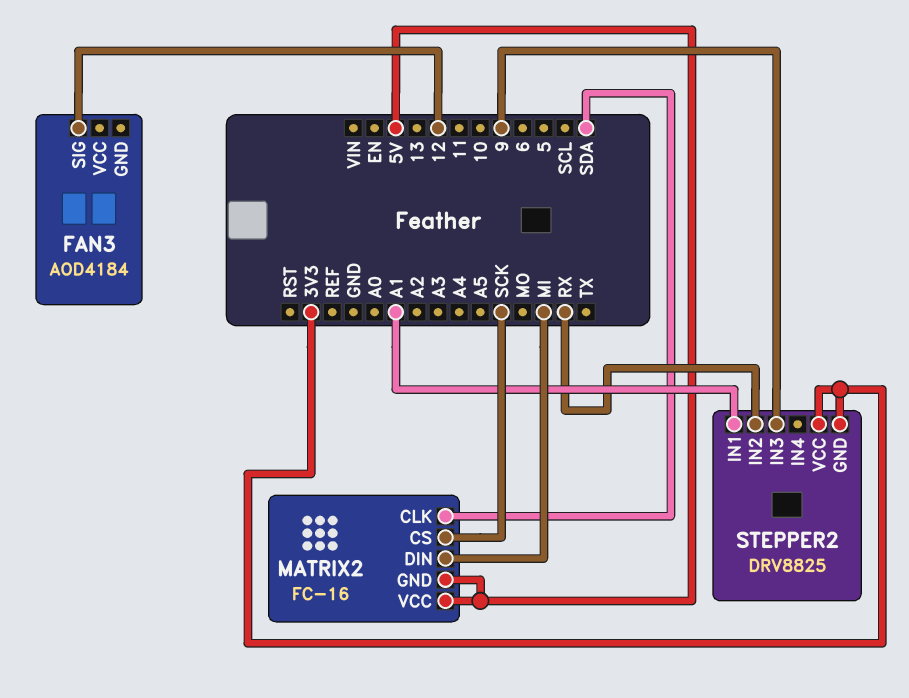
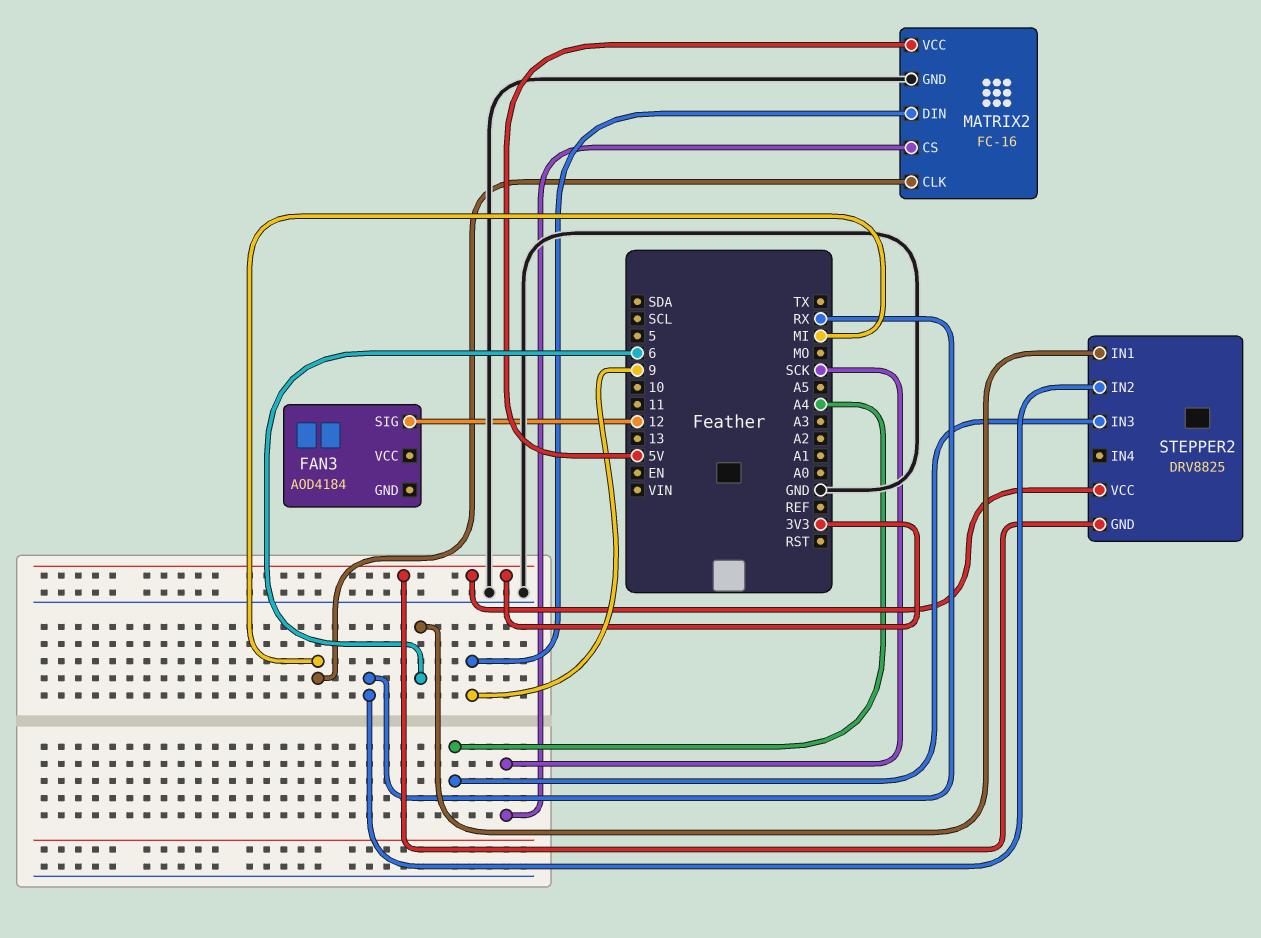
MATRIX2 pin CLK: SDA -> MI
MATRIX2 pin DIN: MI -> 9
MATRIX2 pin GND: 5V -> GND
STEPPER2 pin IN1: A1 -> 6
STEPPER2 pin IN3: 9 -> A4

